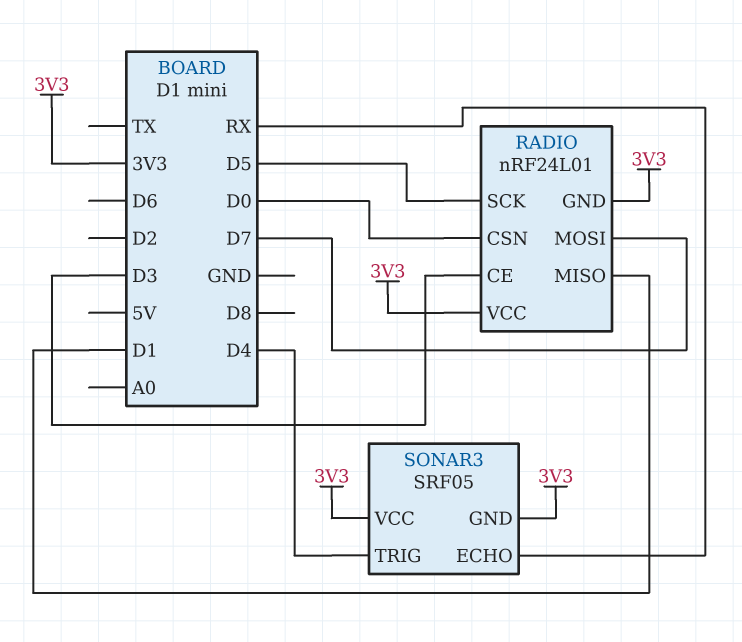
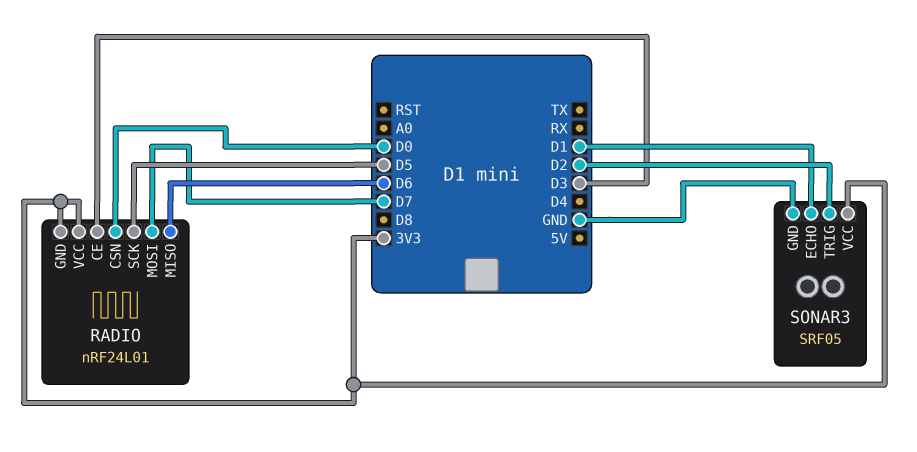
RADIO pin MISO: D1 -> D6
SONAR3 pin ECHO: RX -> D1
SONAR3 pin GND: 3V3 -> GND
SONAR3 pin TRIG: D4 -> D2

